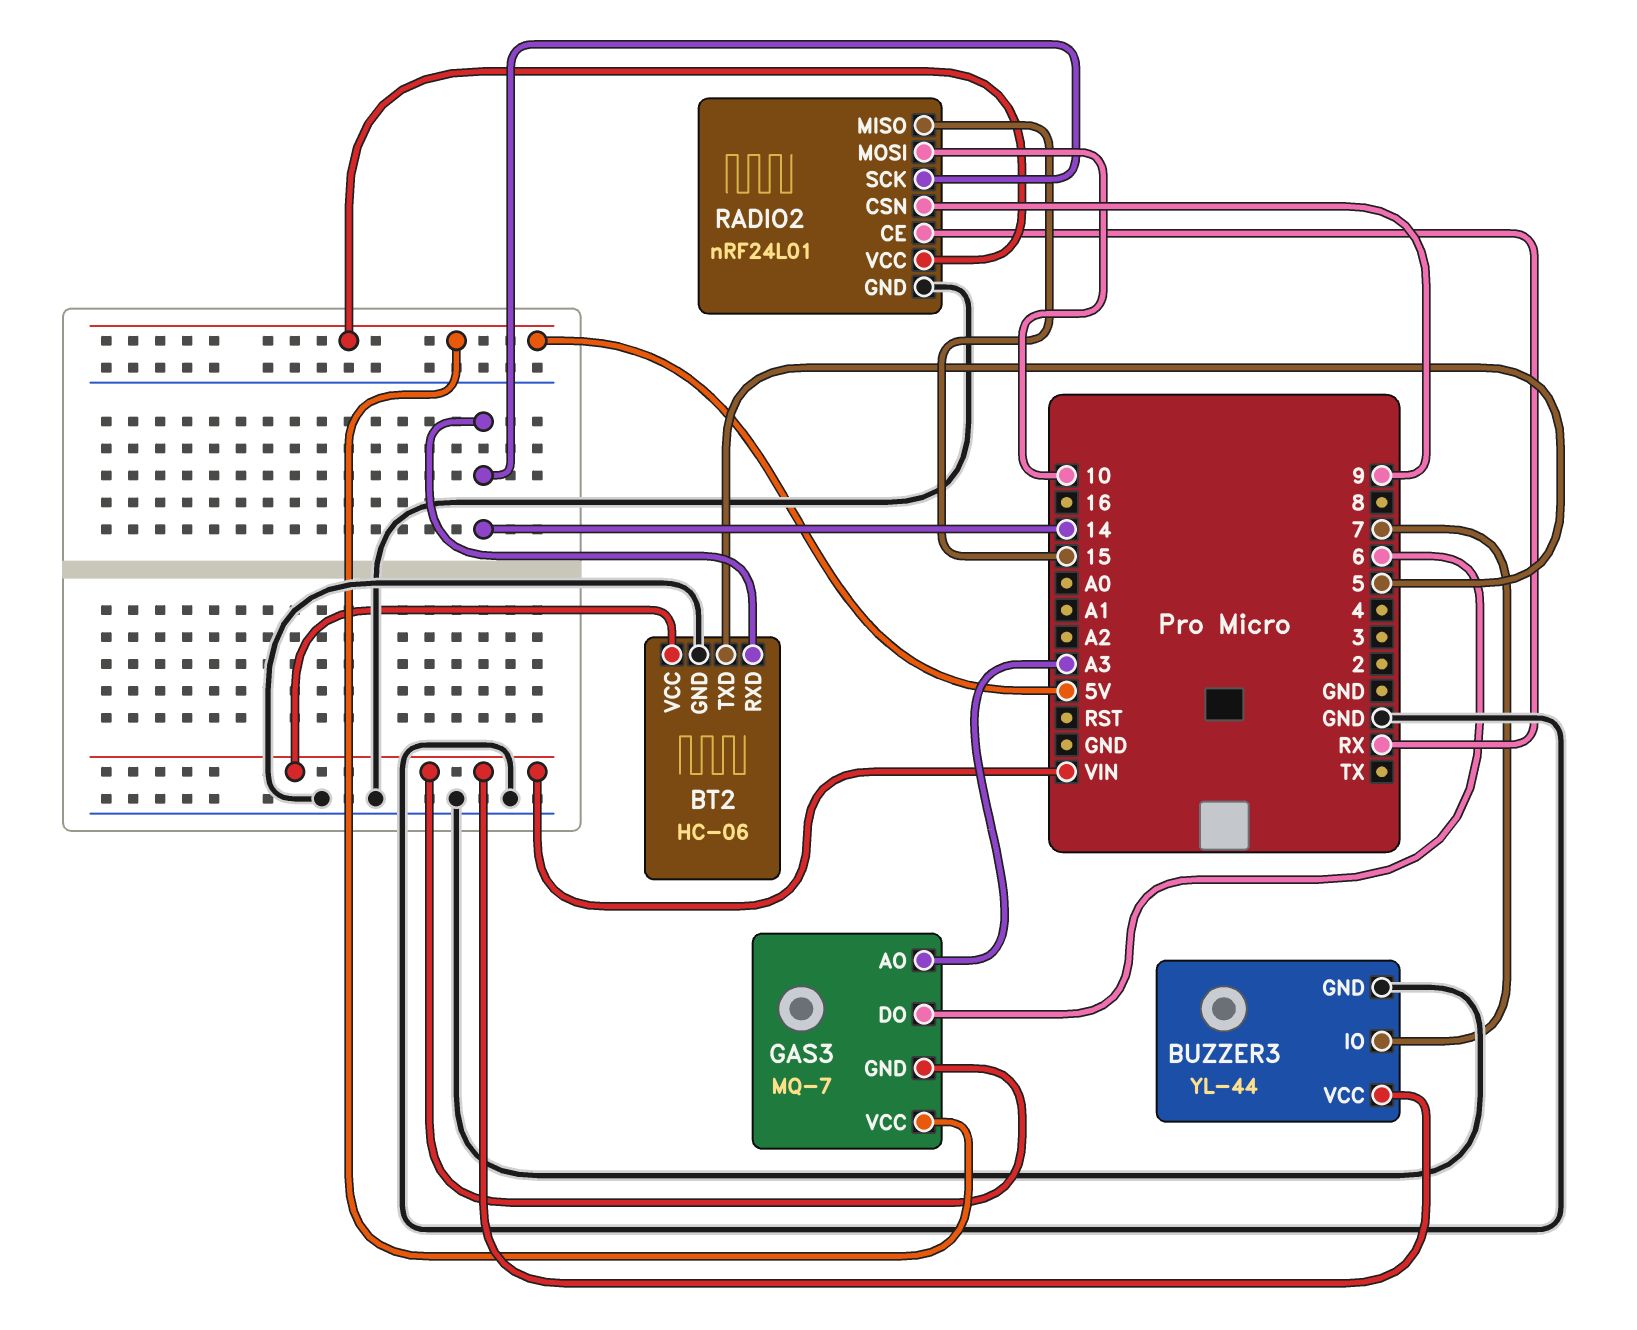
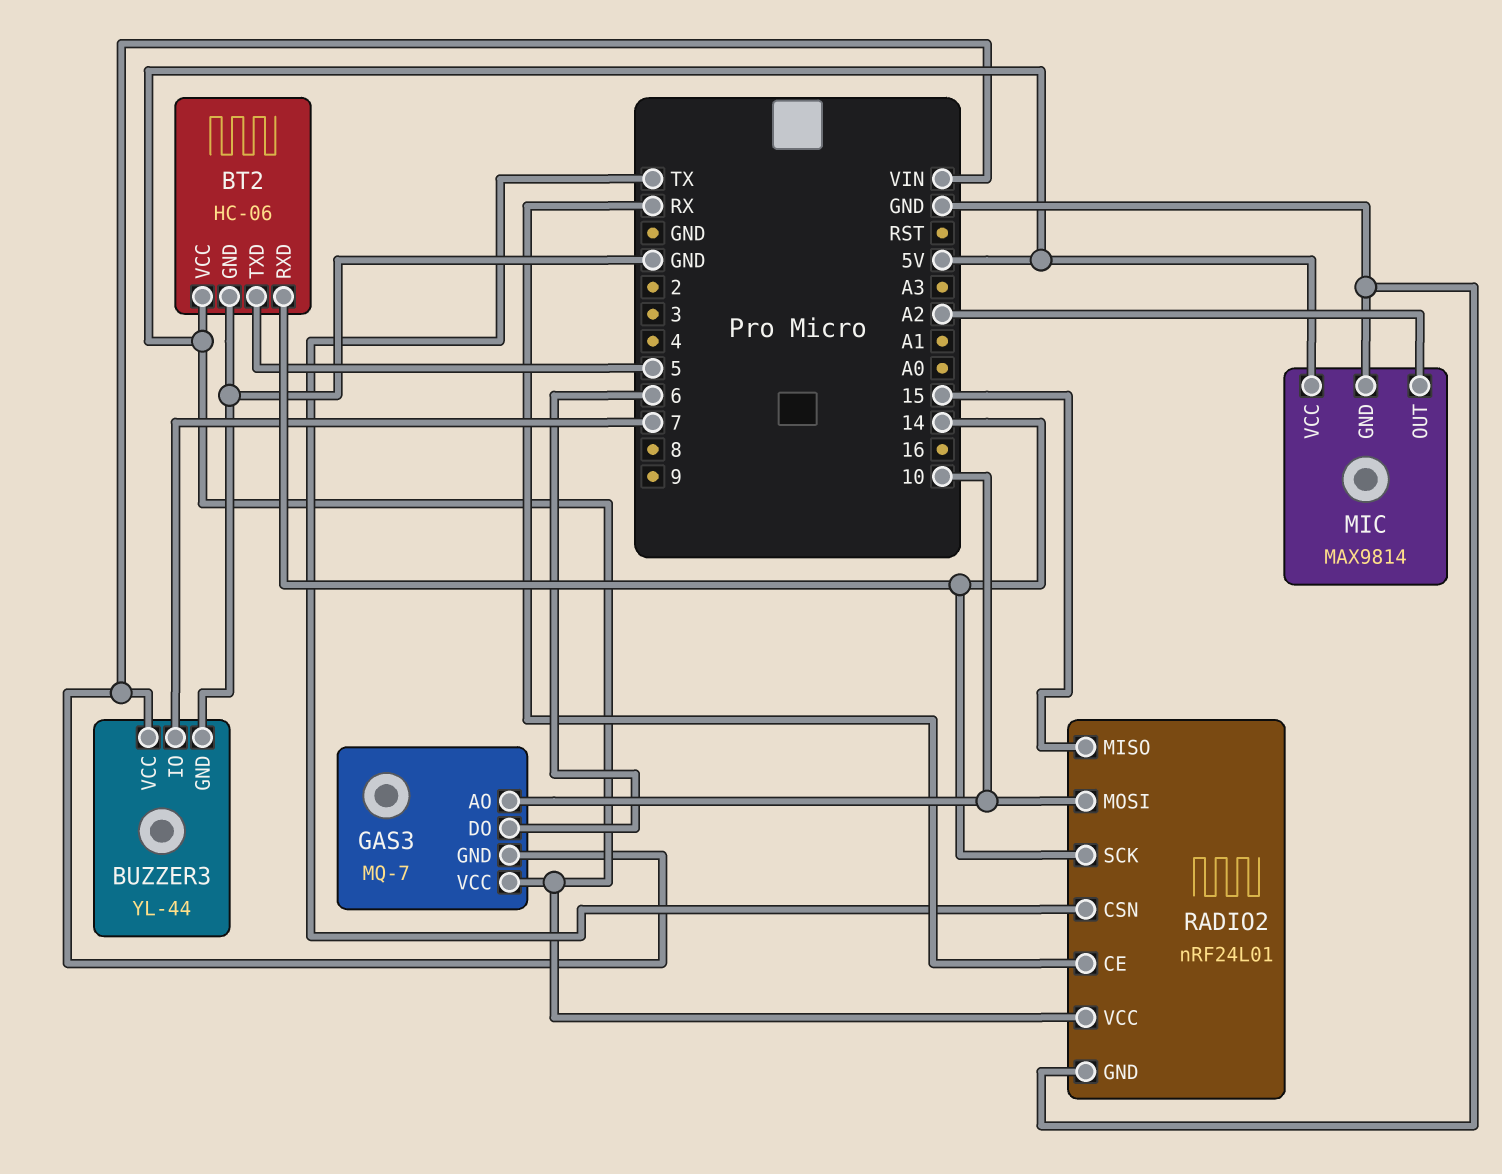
BT2 pin VCC: VIN -> 5V
GAS3 pin AO: A3 -> 10
MIC: none -> MAX9814
MIC pin GND: none -> GND
MIC pin OUT: none -> A2
MIC pin VCC: none -> 5V
RADIO2 pin CSN: 9 -> TX

